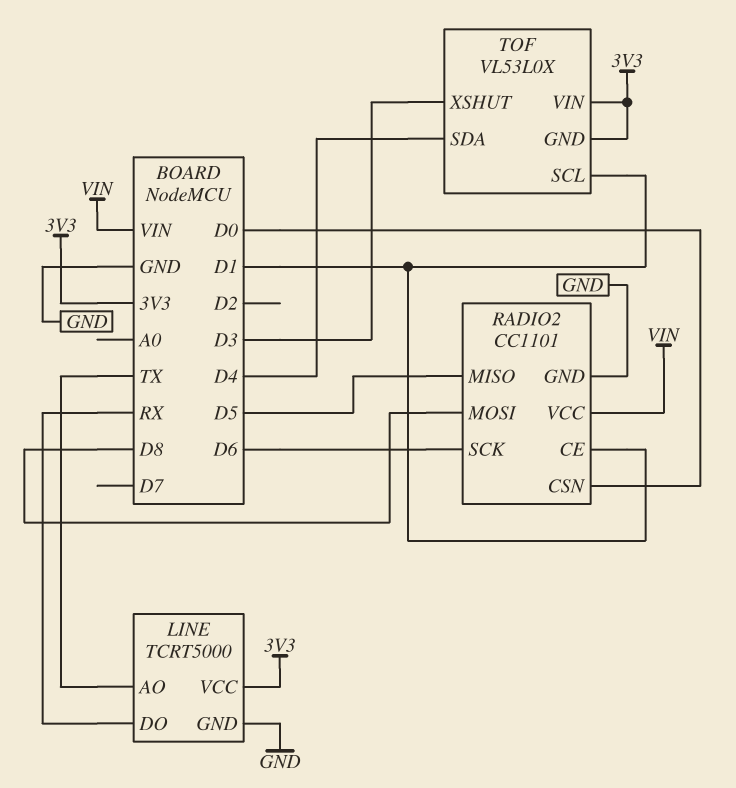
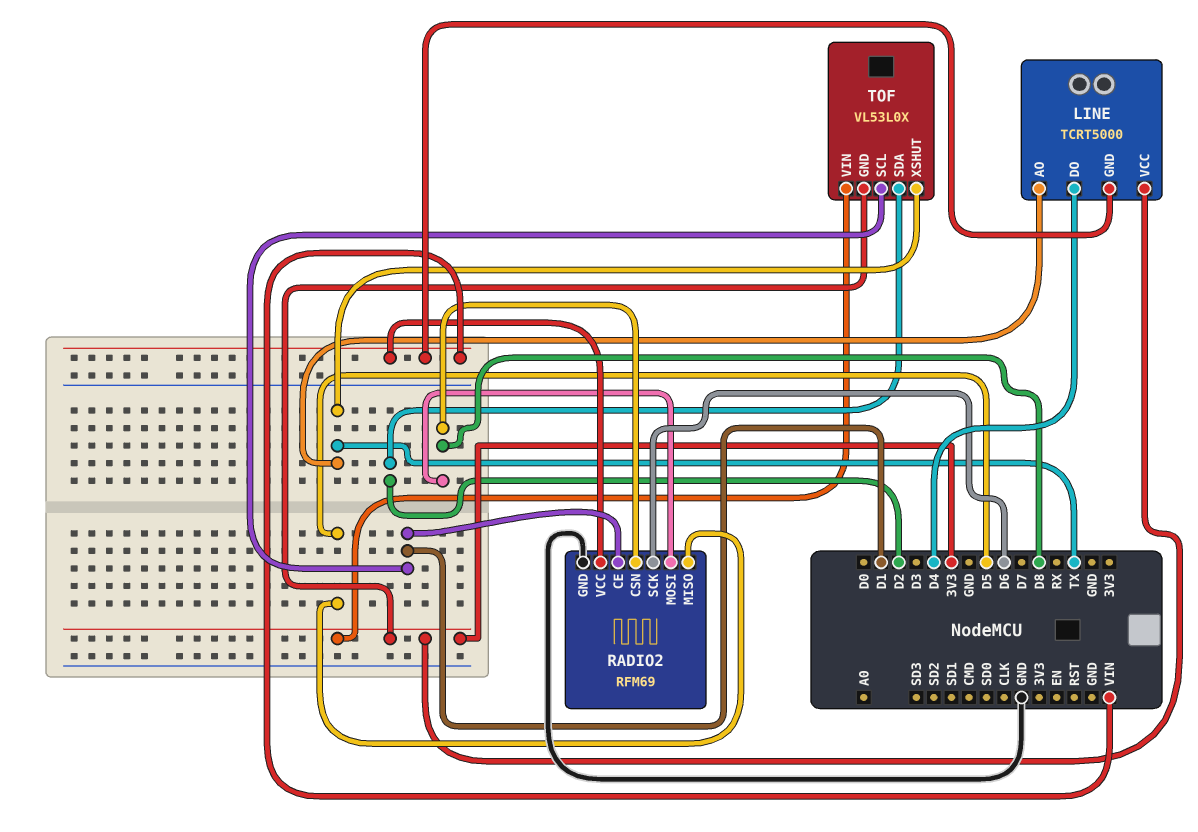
LINE pin DO: RX -> D4
LINE pin GND: GND -> VIN
RADIO2: CC1101 -> RFM69
RADIO2 pin CSN: D0 -> D8
TOF pin SDA: D4 -> D2
TOF pin XSHUT: D3 -> TX

